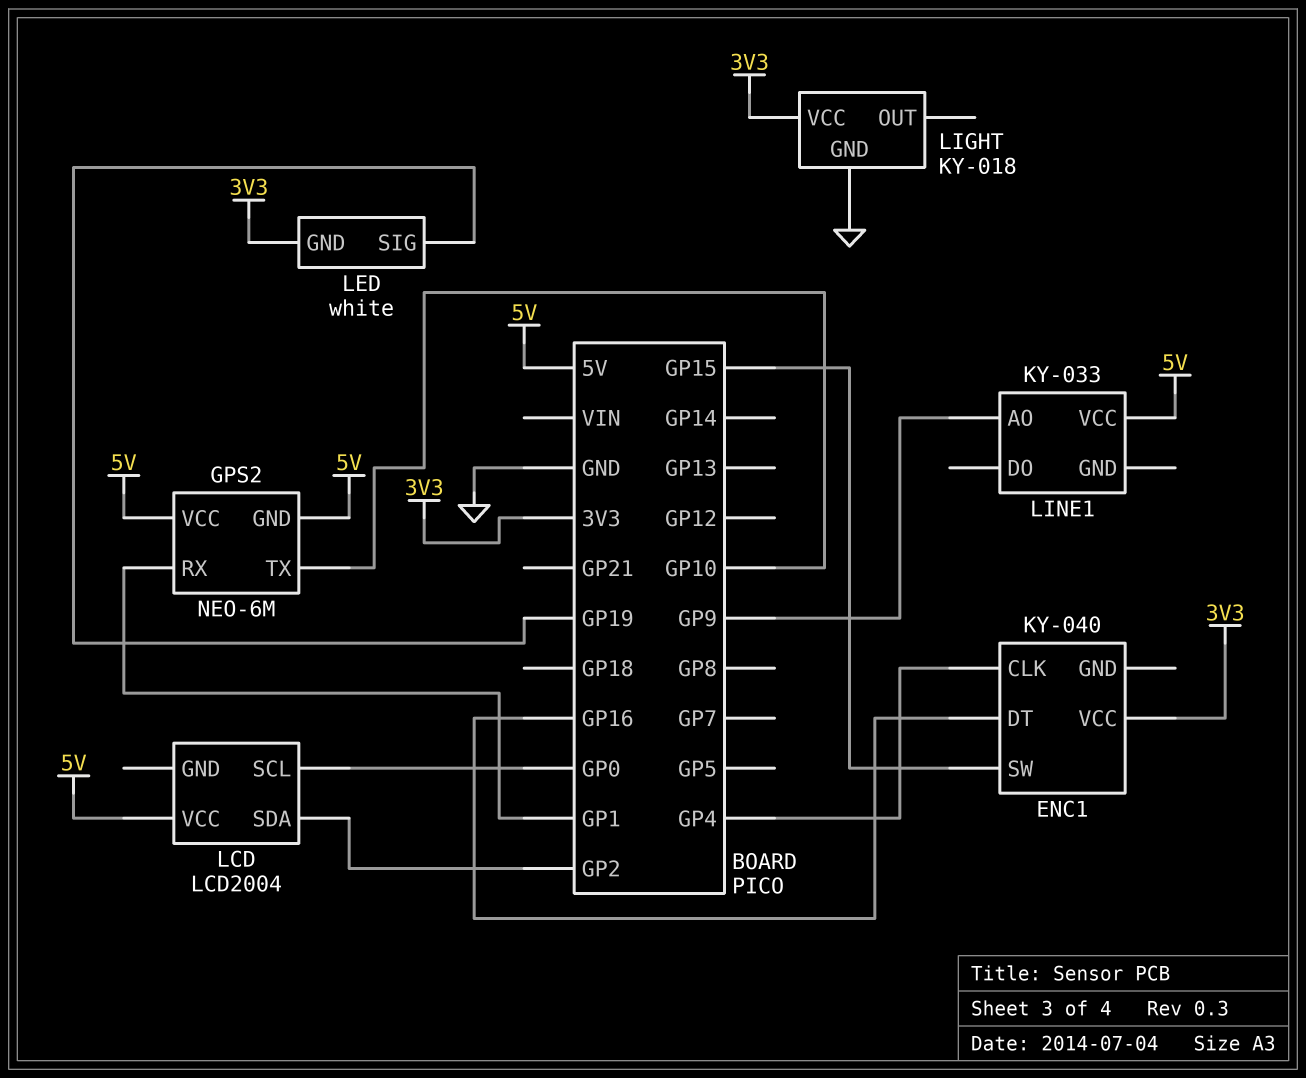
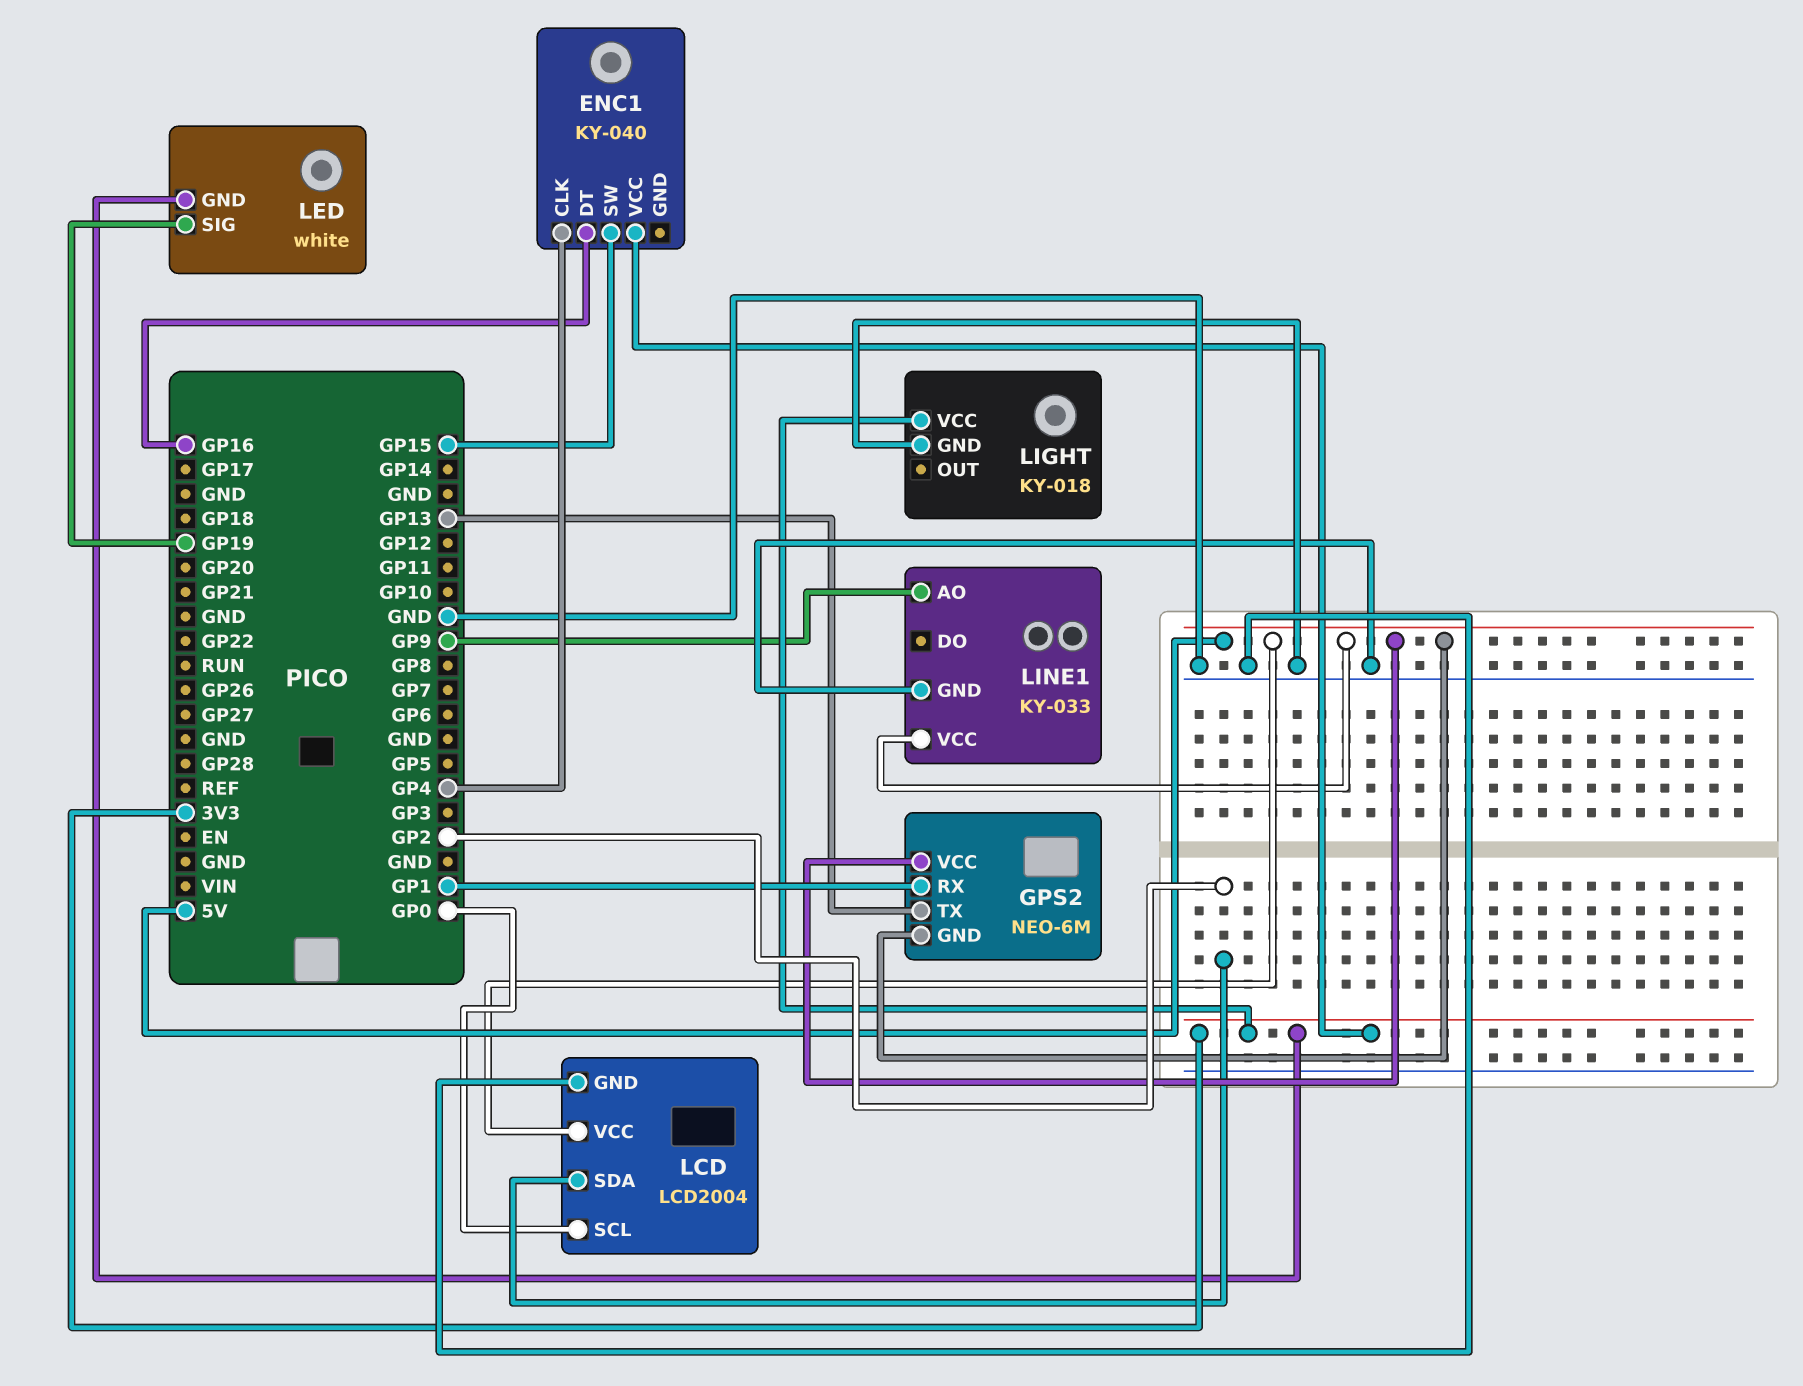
GPS2 pin TX: GP10 -> GP13
LCD pin GND: none -> GND
LINE1 pin GND: none -> GND

